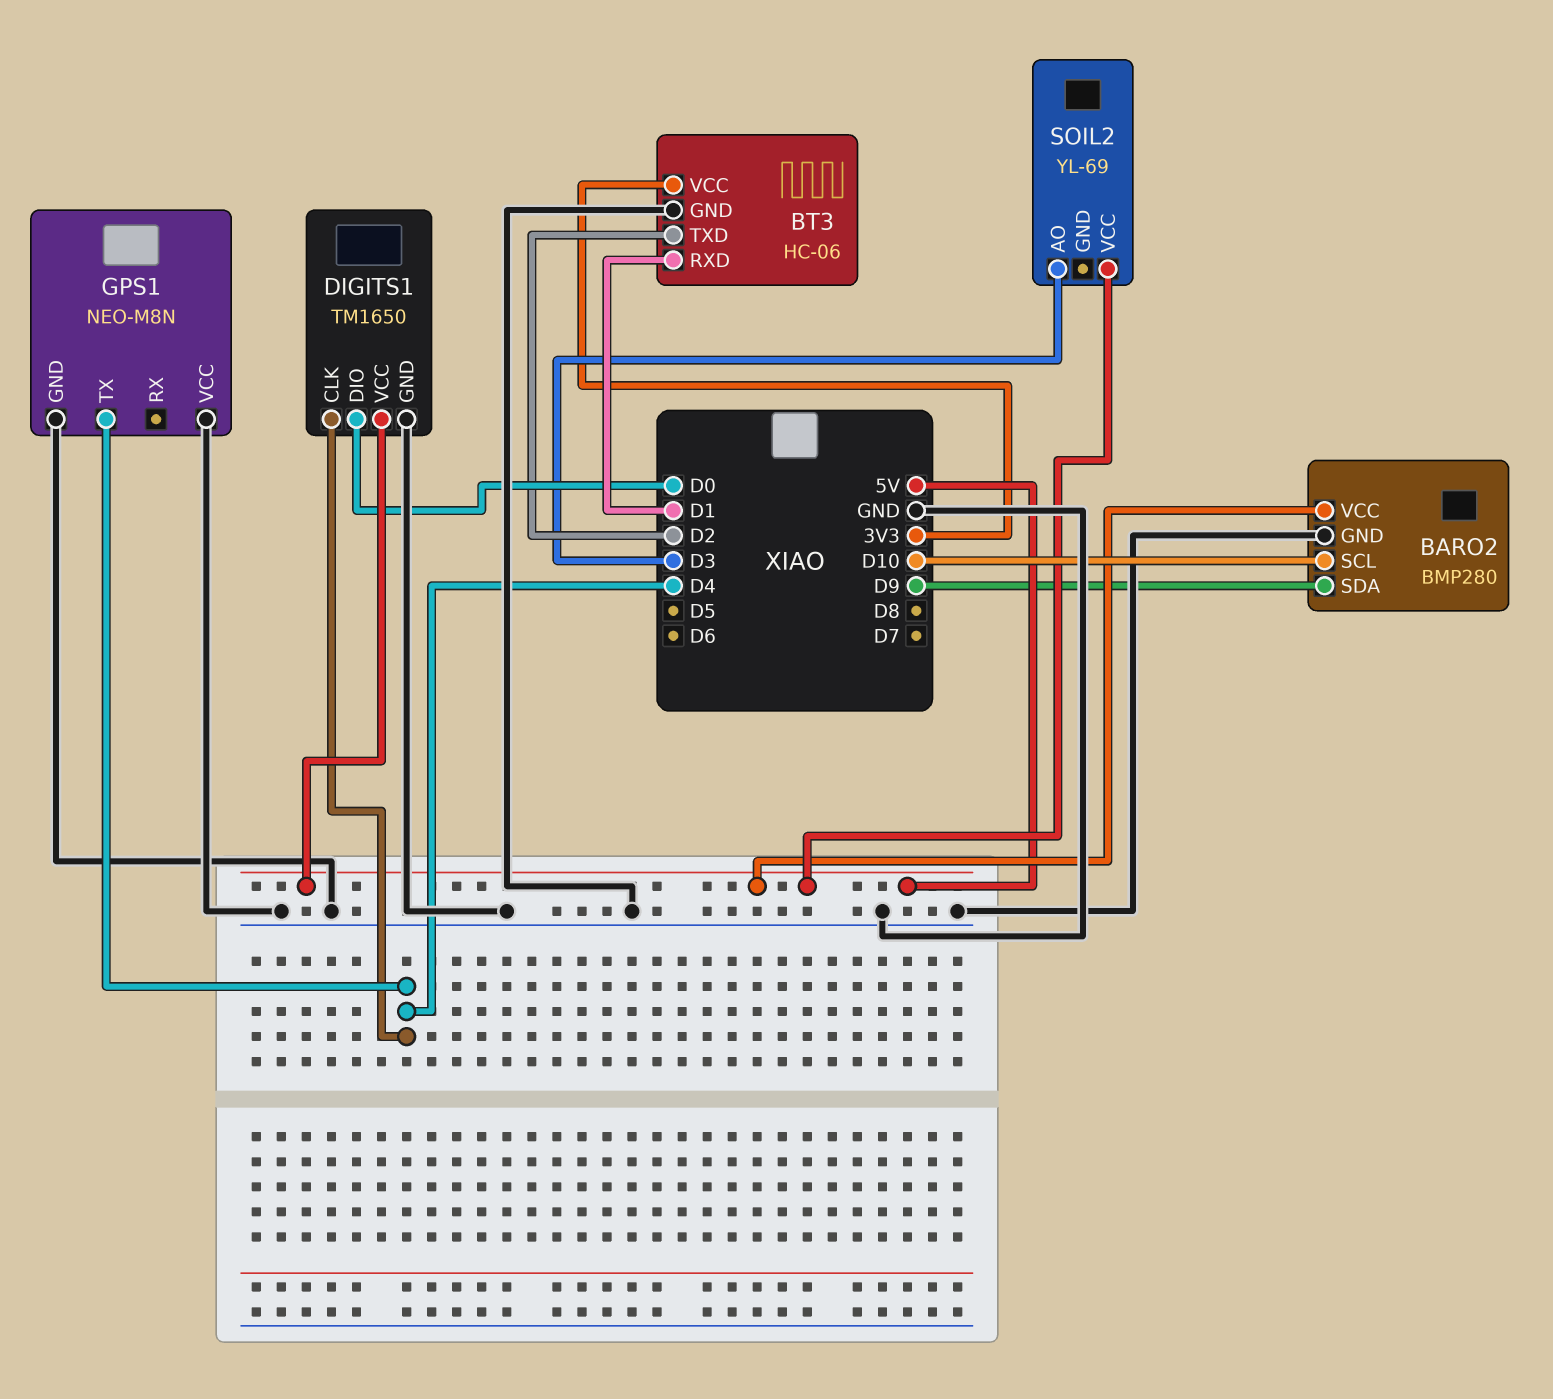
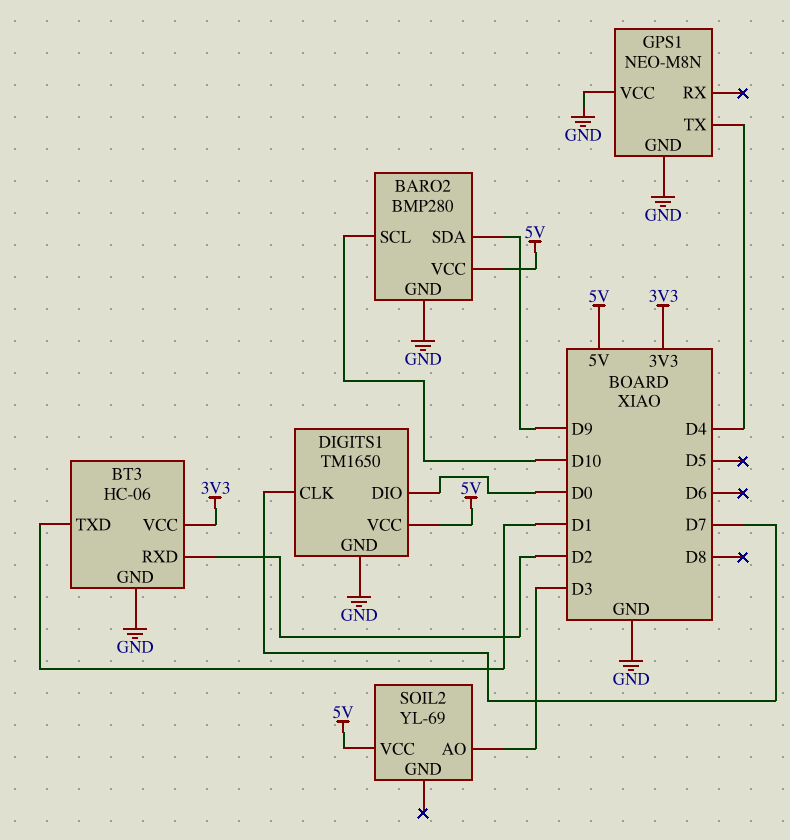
BT3 pin RXD: D1 -> D2
BT3 pin TXD: D2 -> D1
DIGITS1 pin CLK: D4 -> D7

